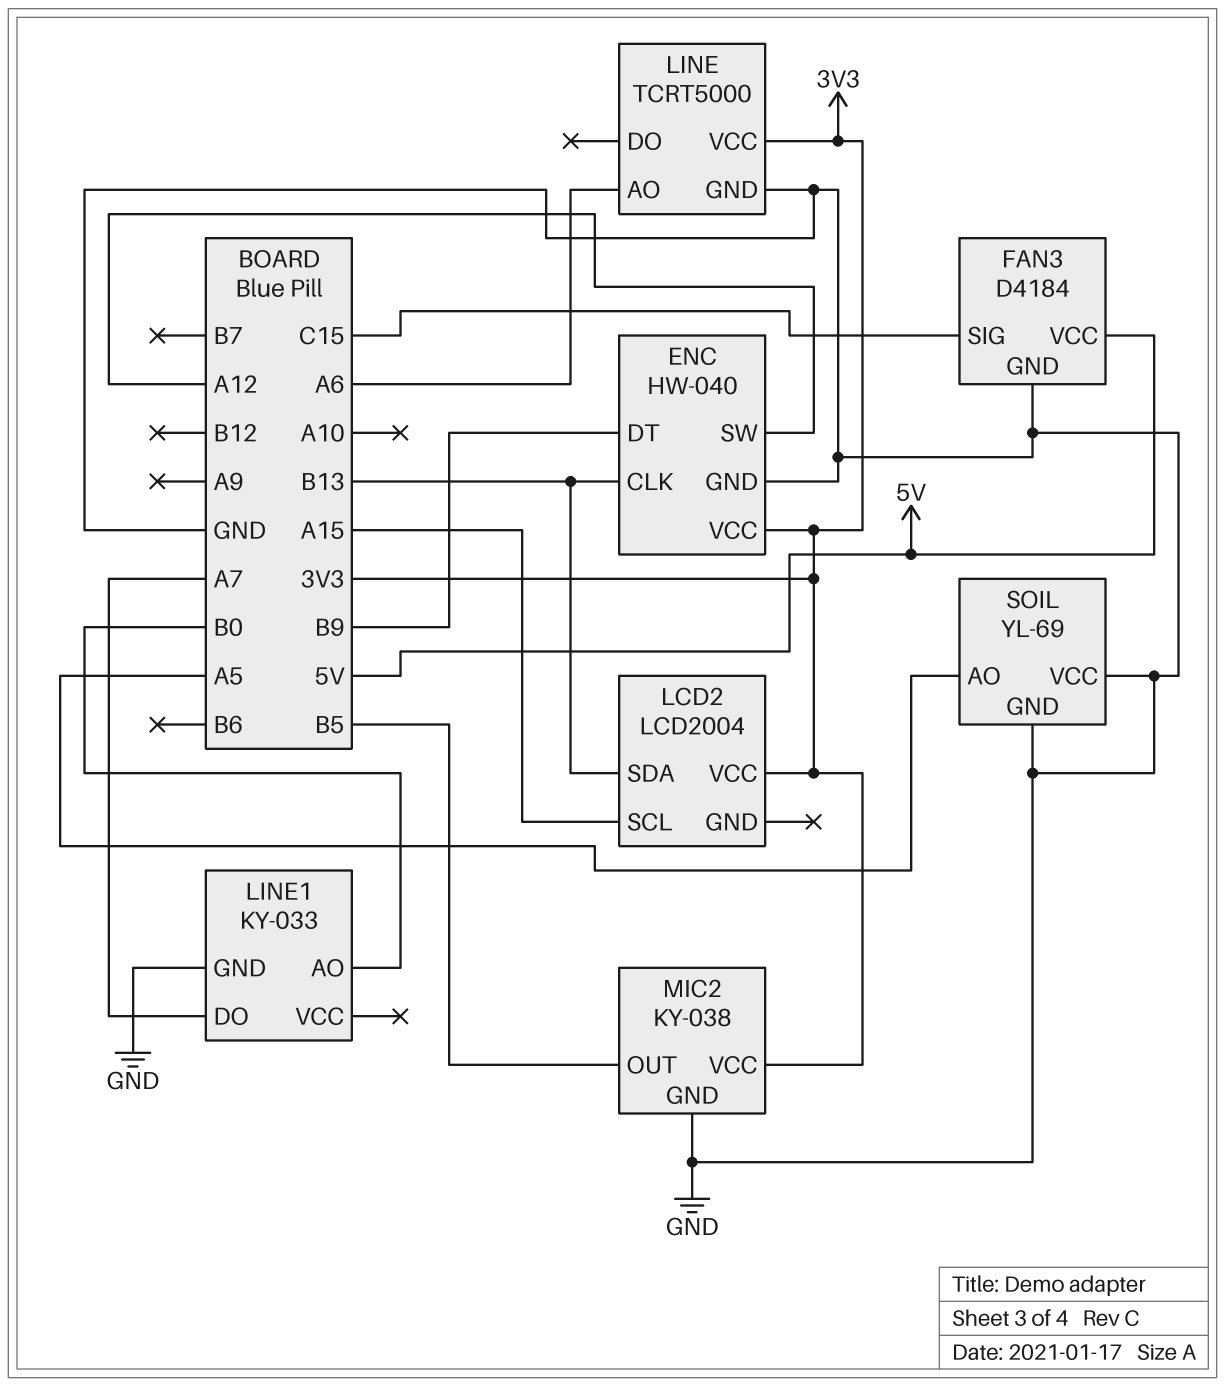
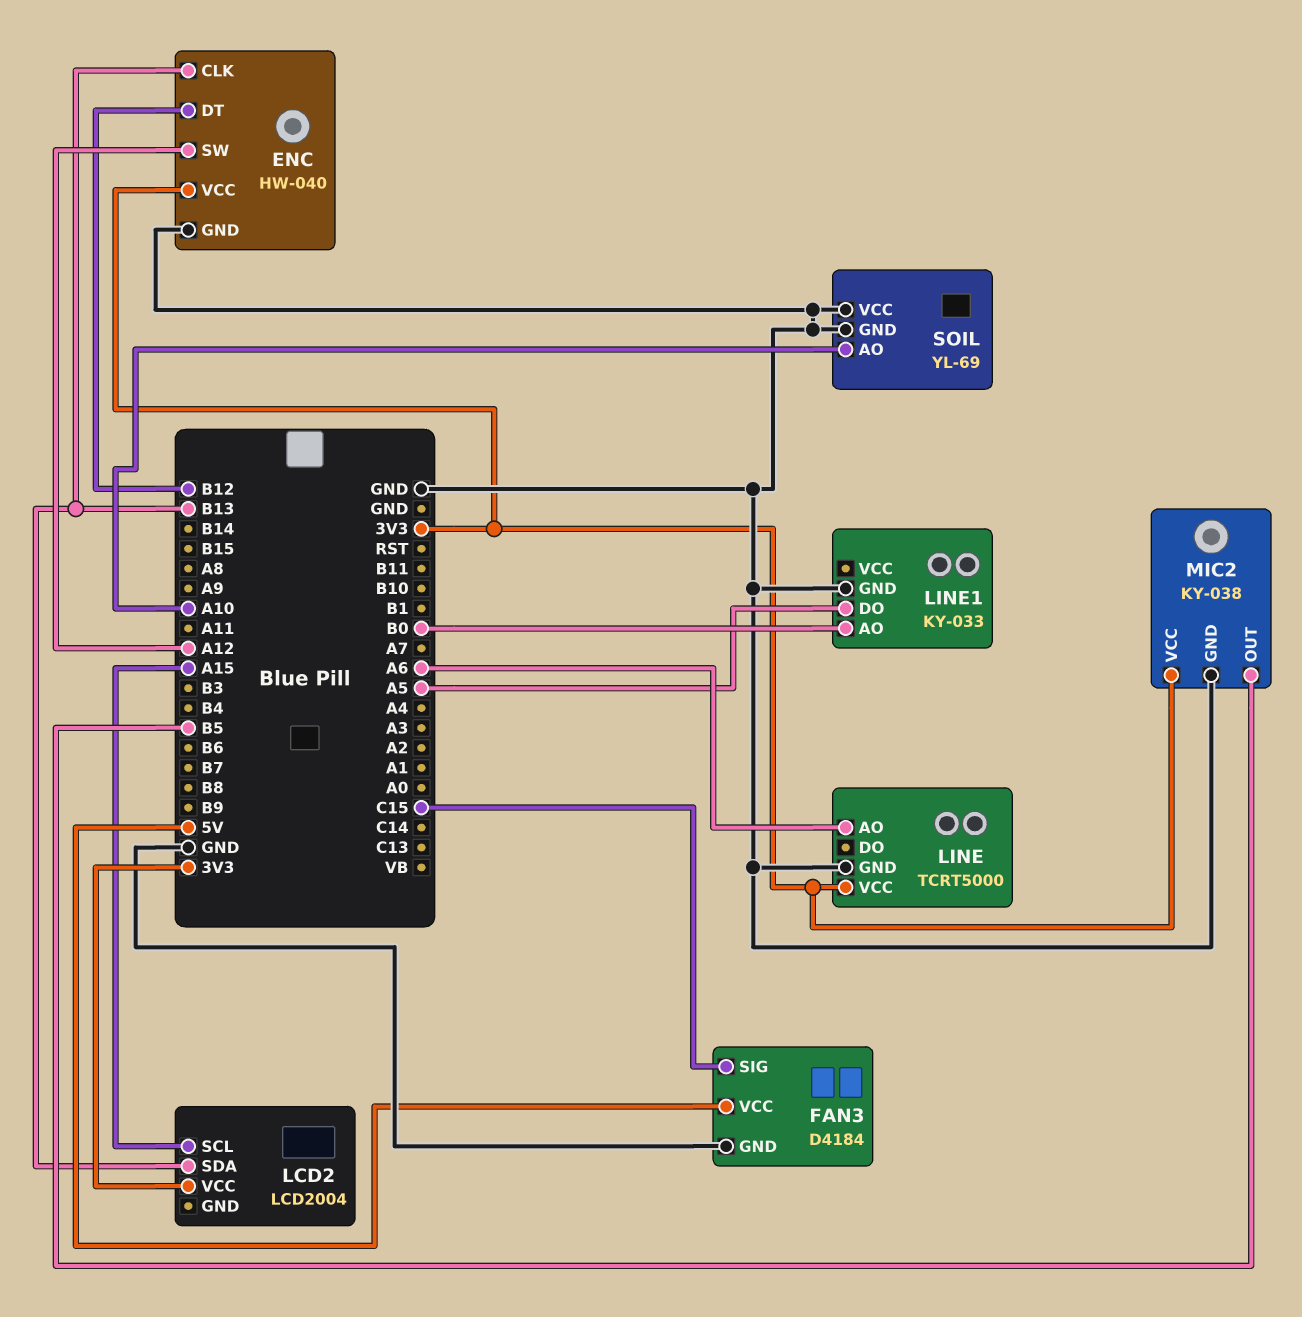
ENC pin DT: B9 -> B12
LINE1 pin DO: A7 -> A5
SOIL pin AO: A5 -> A10

